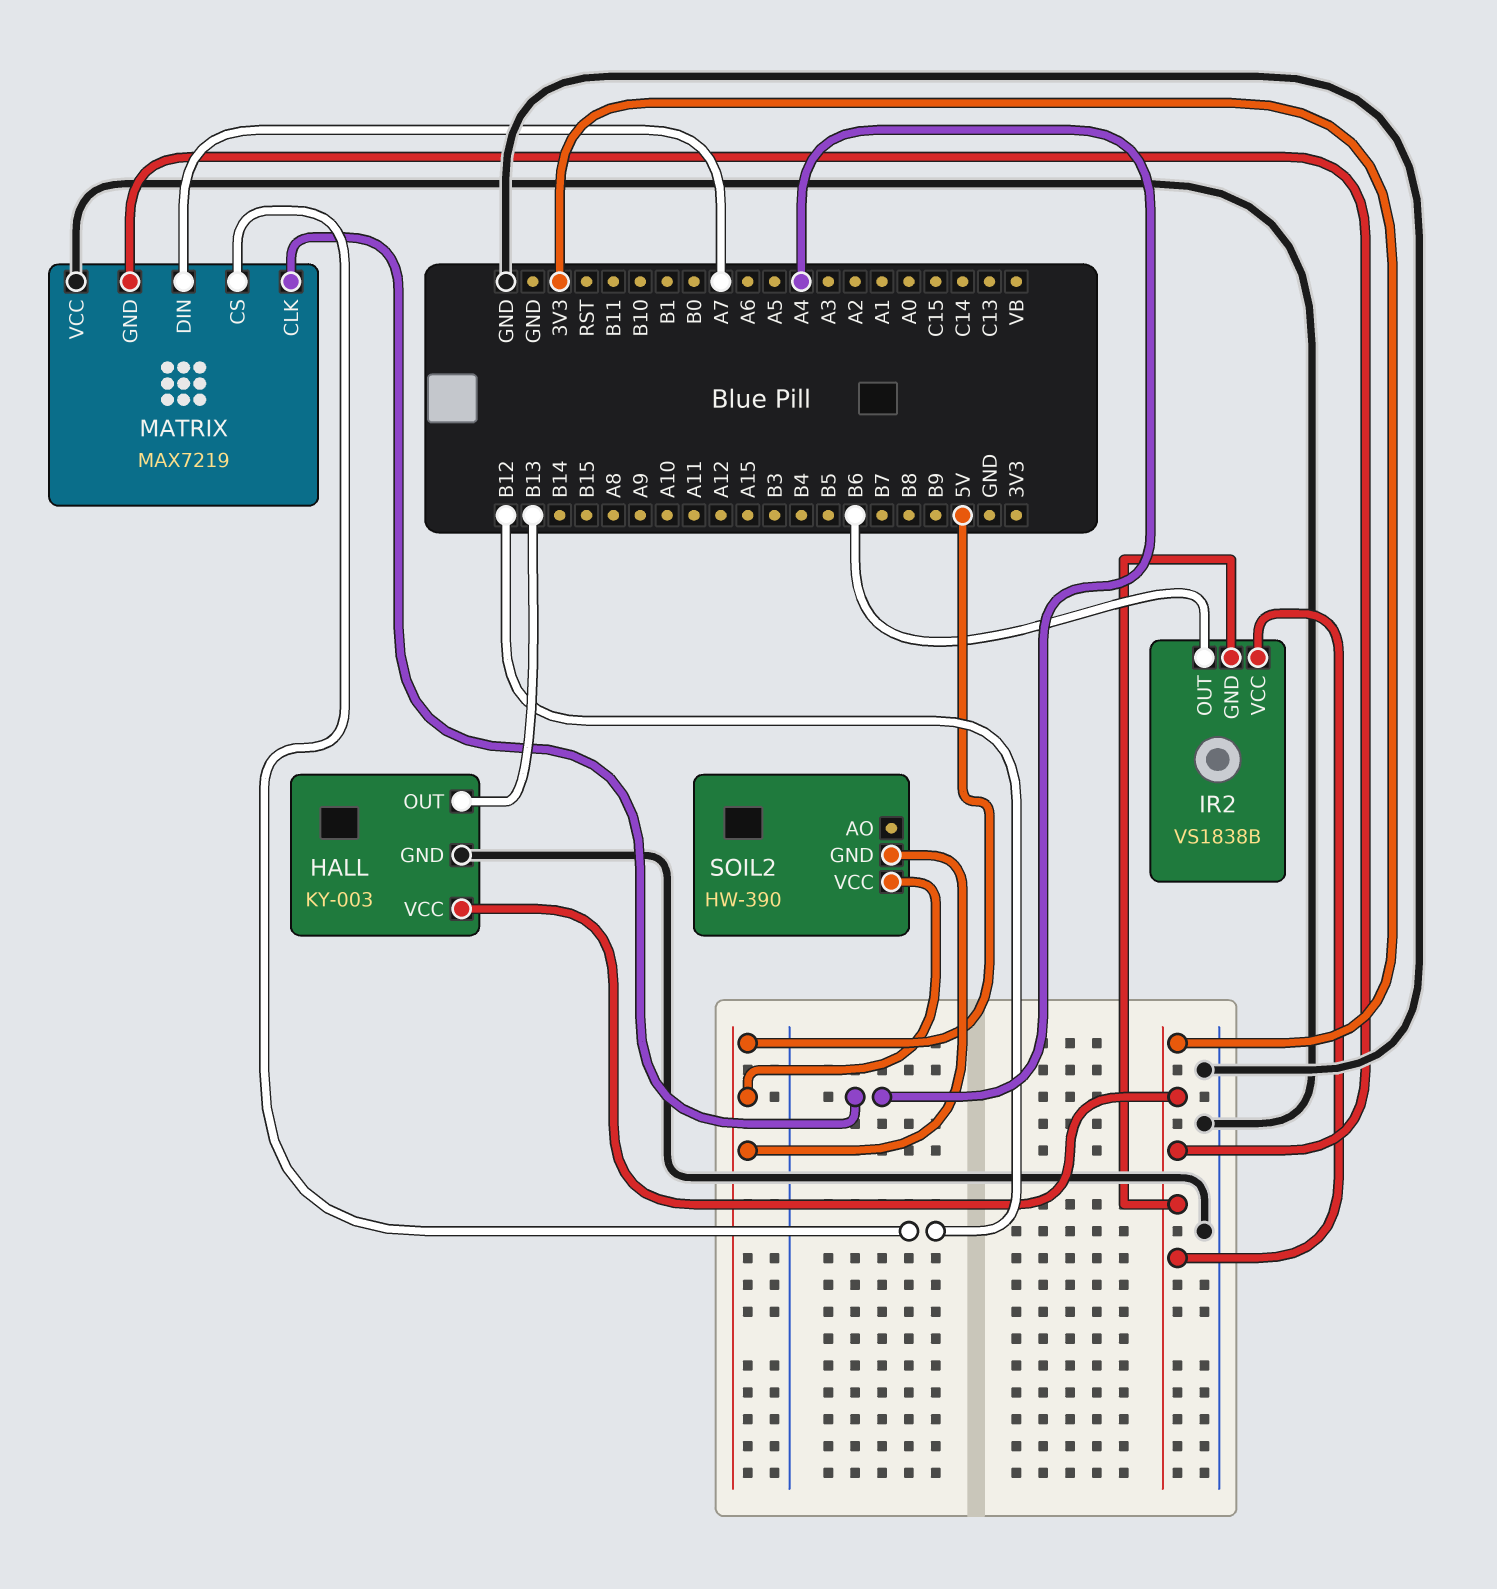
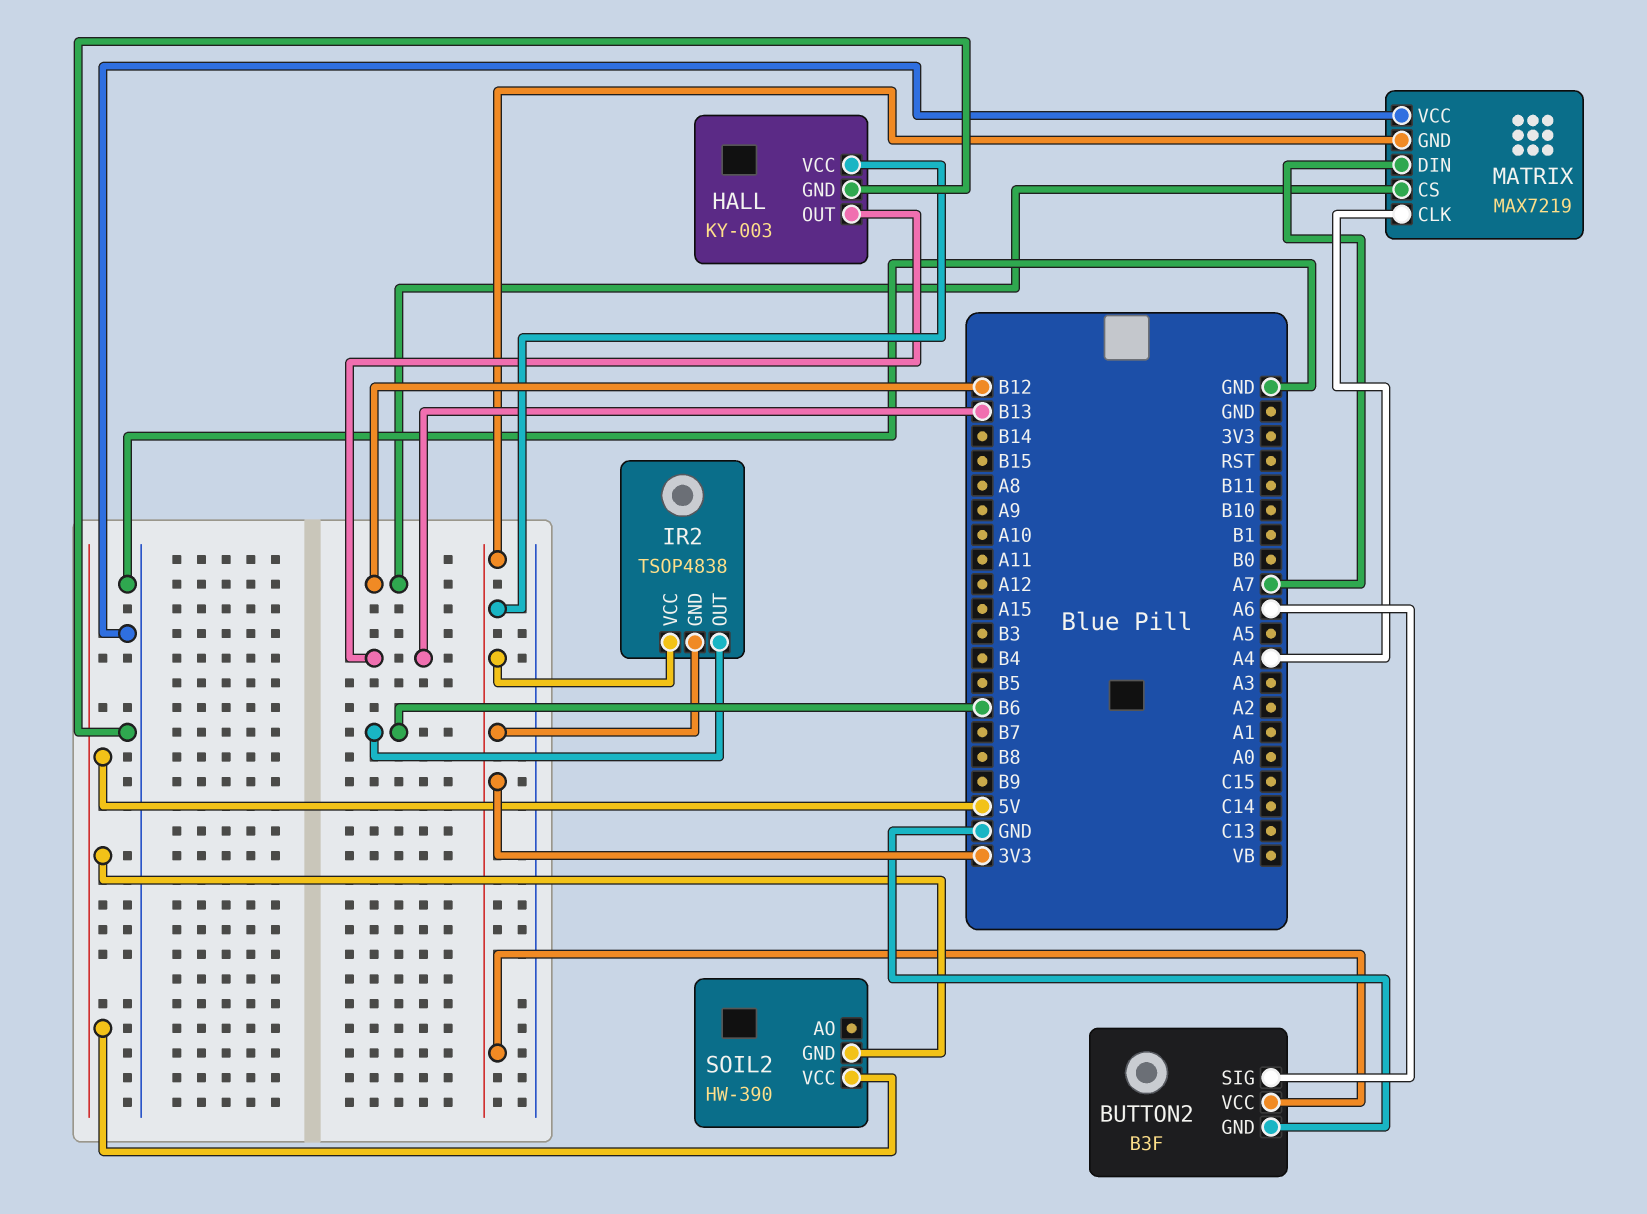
BUTTON2: none -> B3F
BUTTON2 pin GND: none -> GND
BUTTON2 pin SIG: none -> A6
BUTTON2 pin VCC: none -> 3V3
IR2: VS1838B -> TSOP4838

